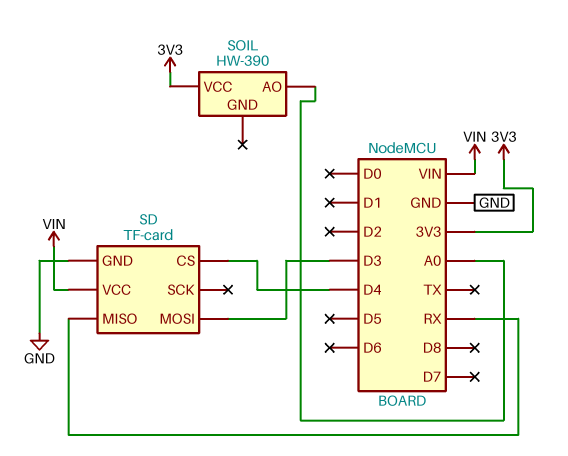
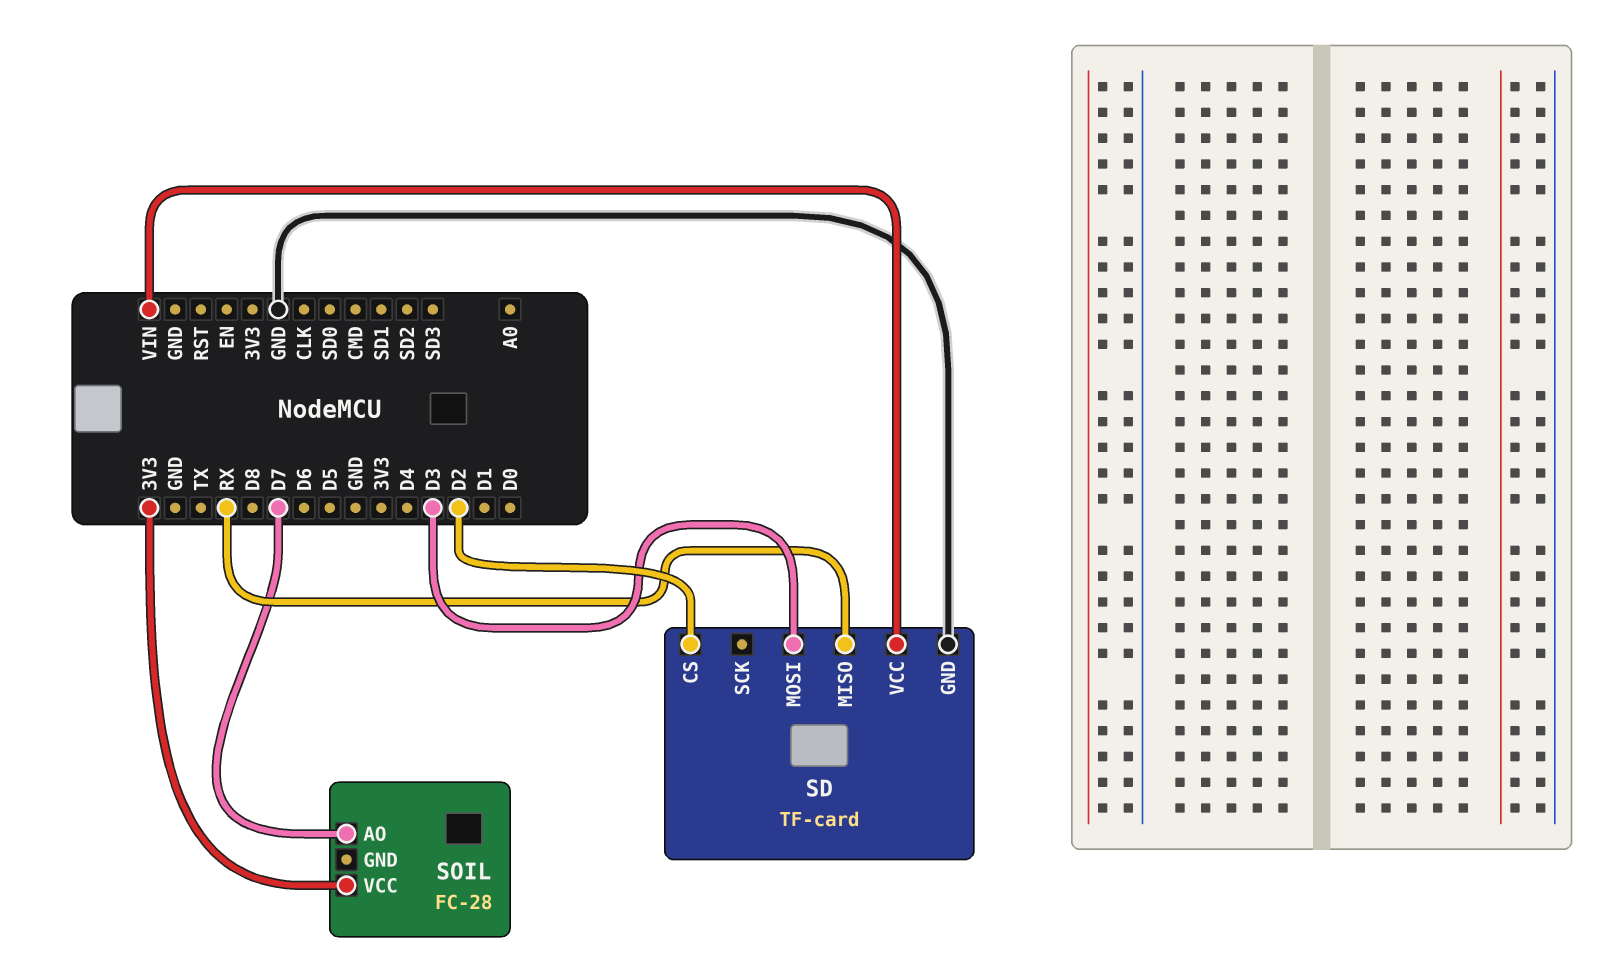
SD pin CS: D4 -> D2
SOIL: HW-390 -> FC-28
SOIL pin AO: A0 -> D7

